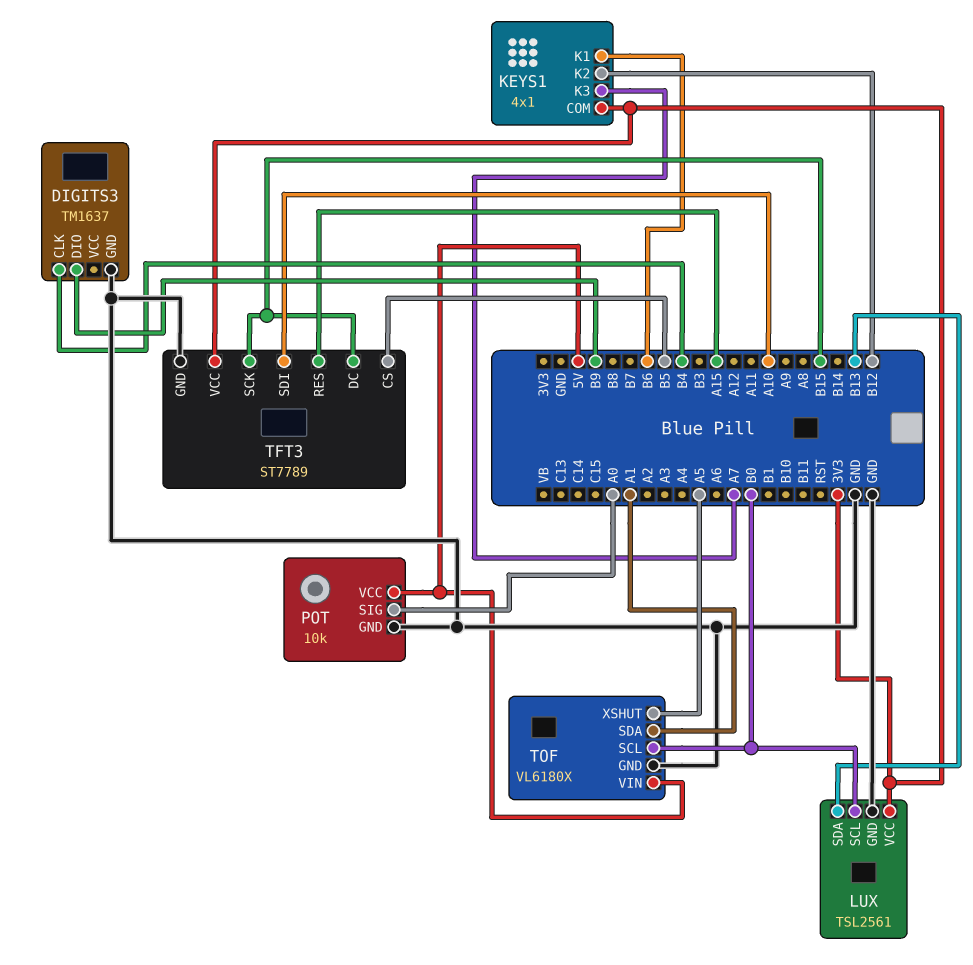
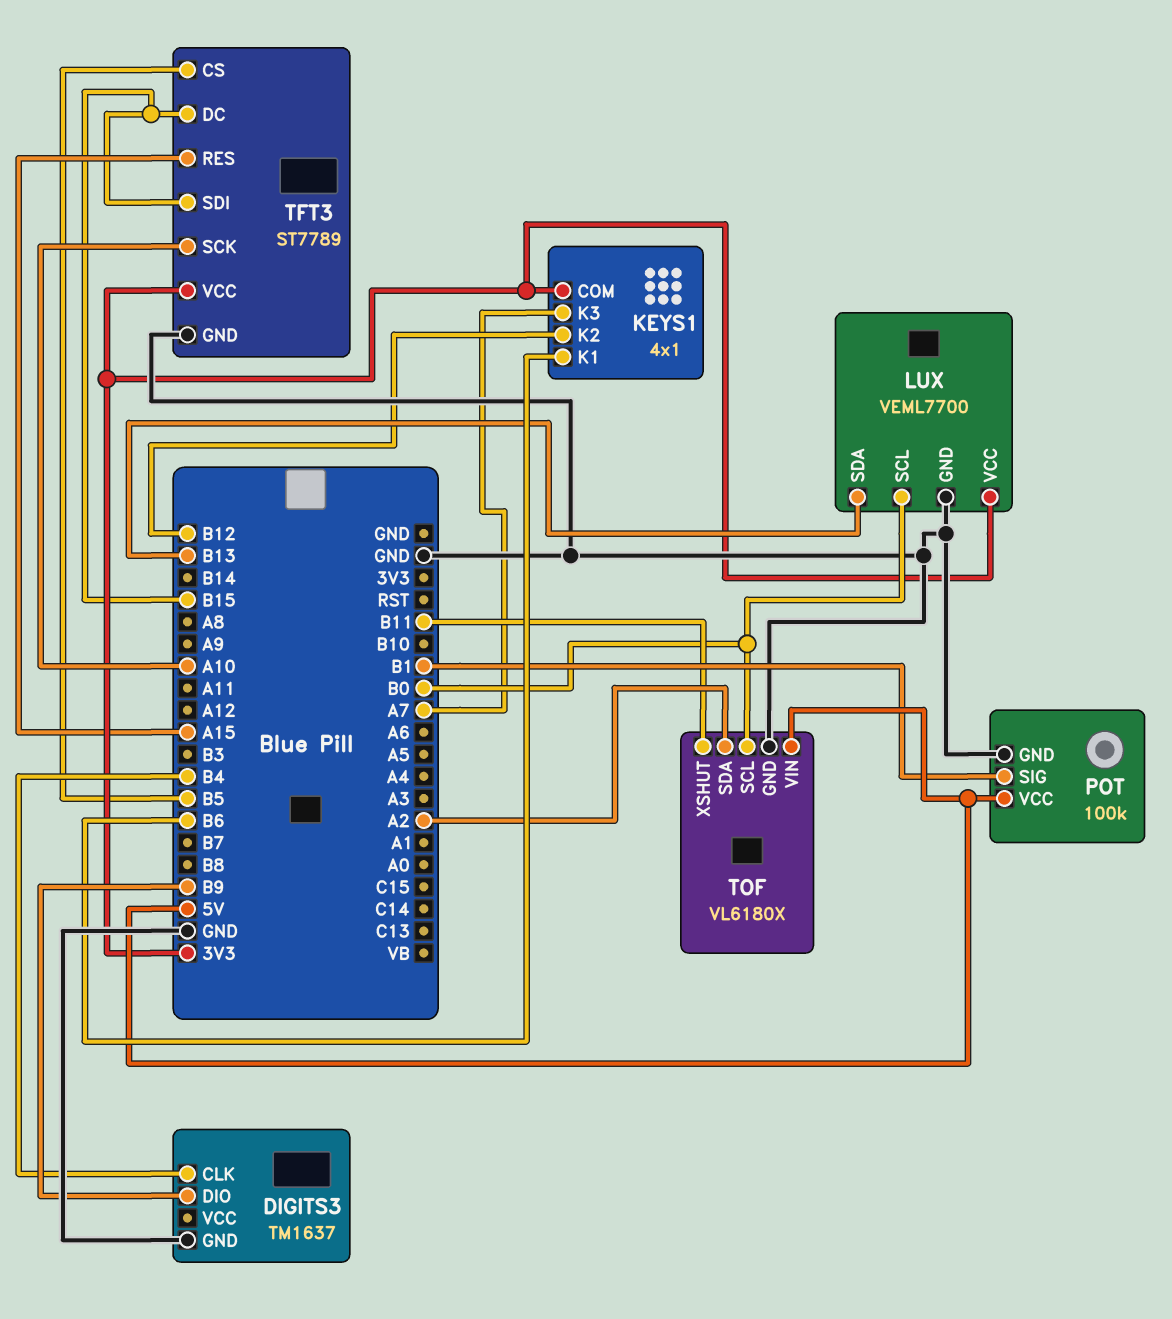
LUX: TSL2561 -> VEML7700
POT: 10k -> 100k
POT pin SIG: A0 -> B1
TFT3 pin SCK: B15 -> A10
TFT3 pin SDI: A10 -> B15
TOF pin SDA: A1 -> A2
TOF pin XSHUT: A5 -> B11

